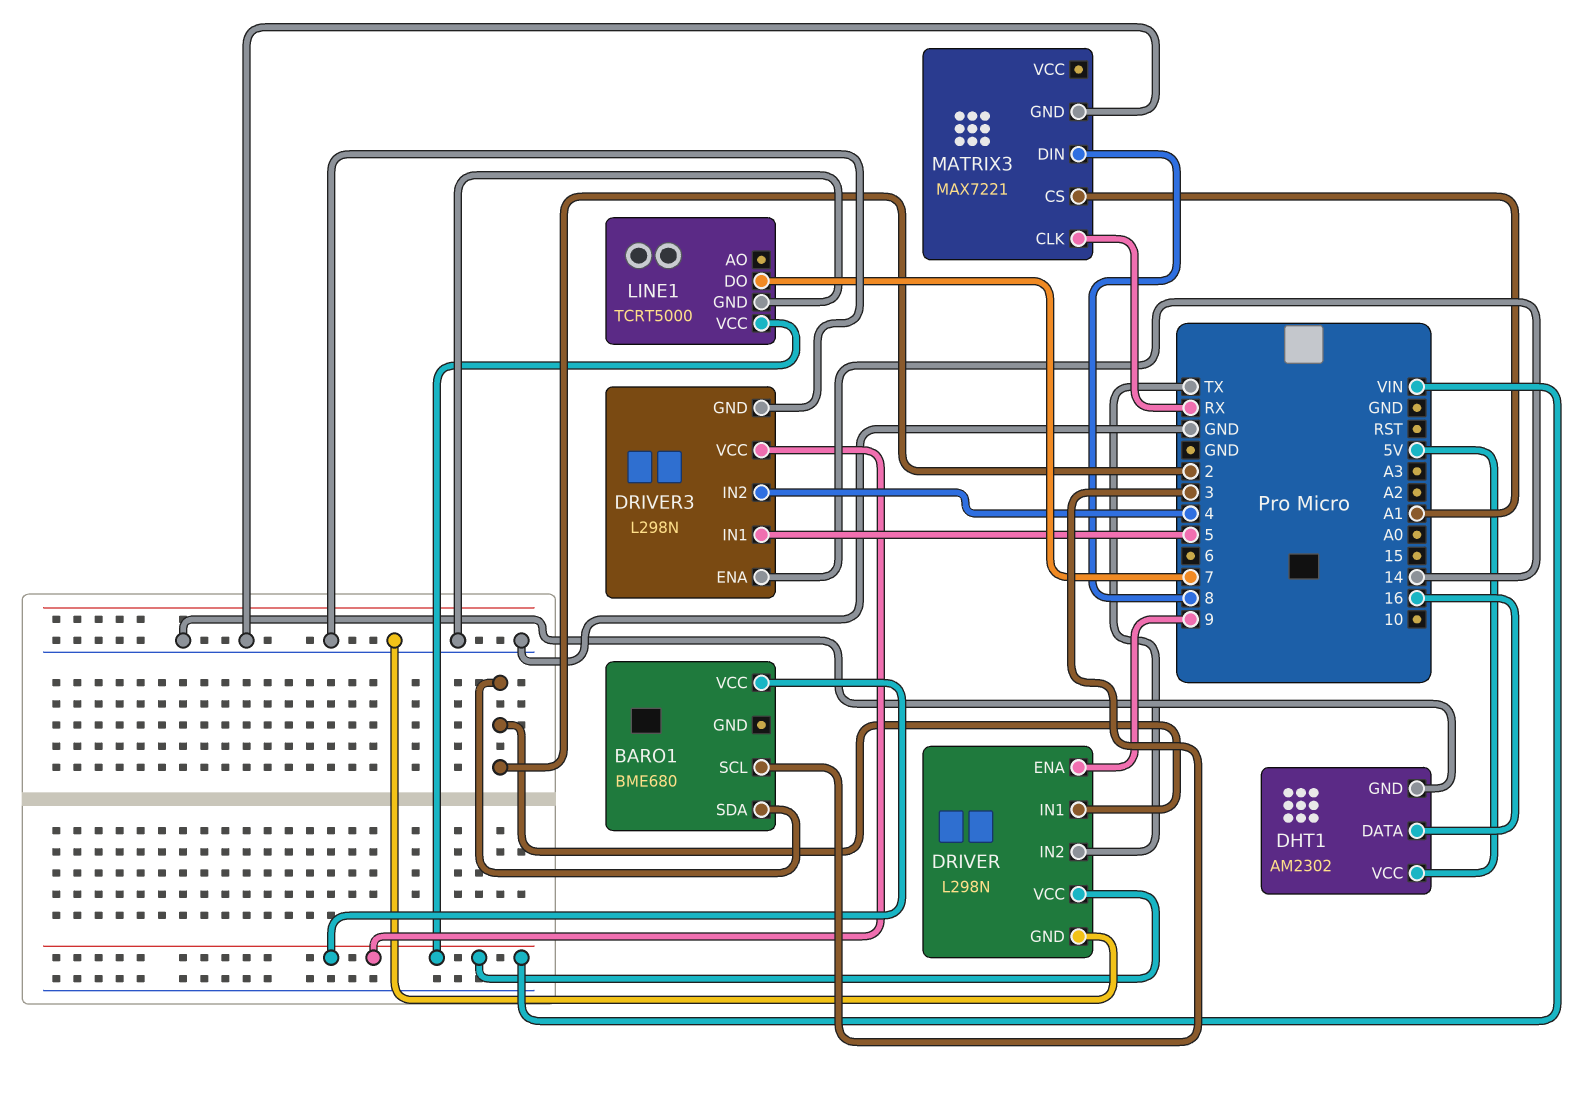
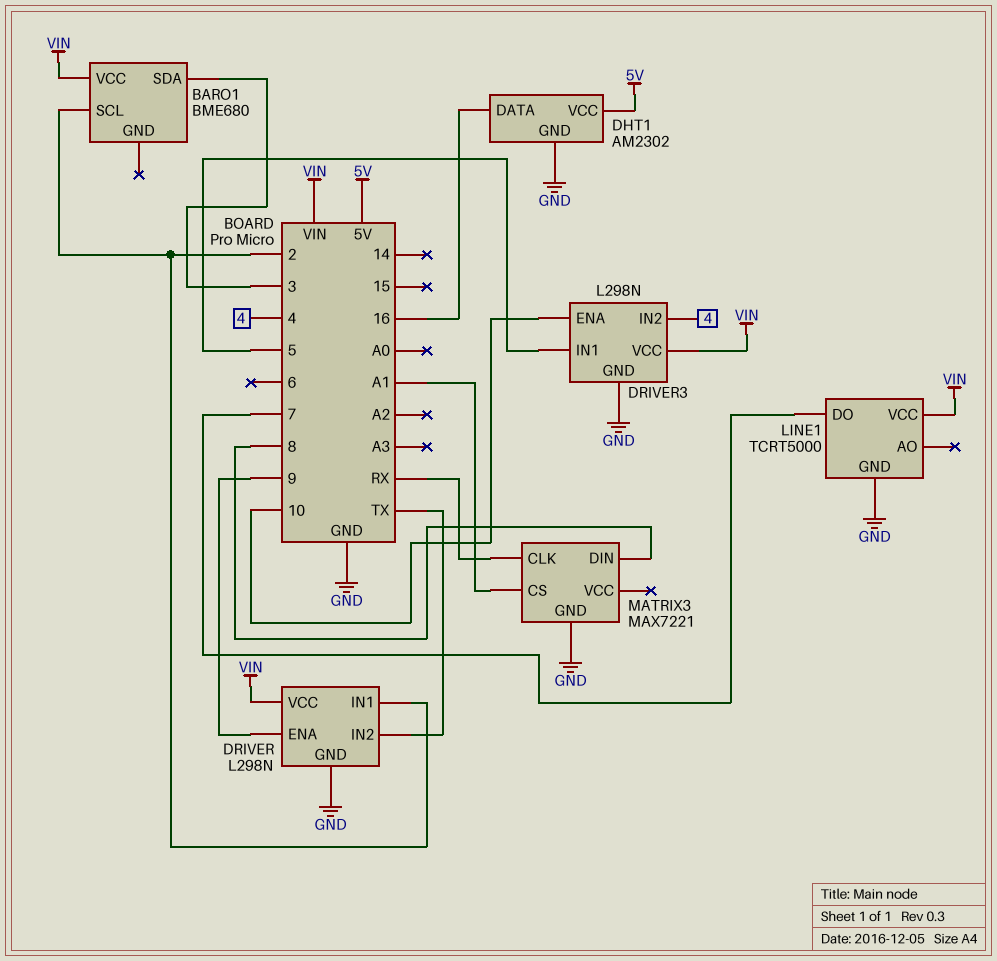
BARO1 pin SCL: 3 -> 2
BARO1 pin SDA: 2 -> 3
DRIVER3 pin ENA: 14 -> 10

